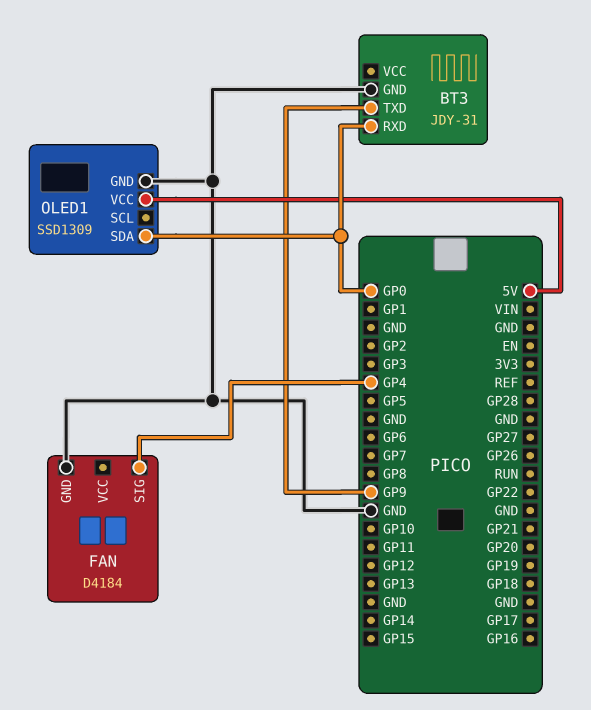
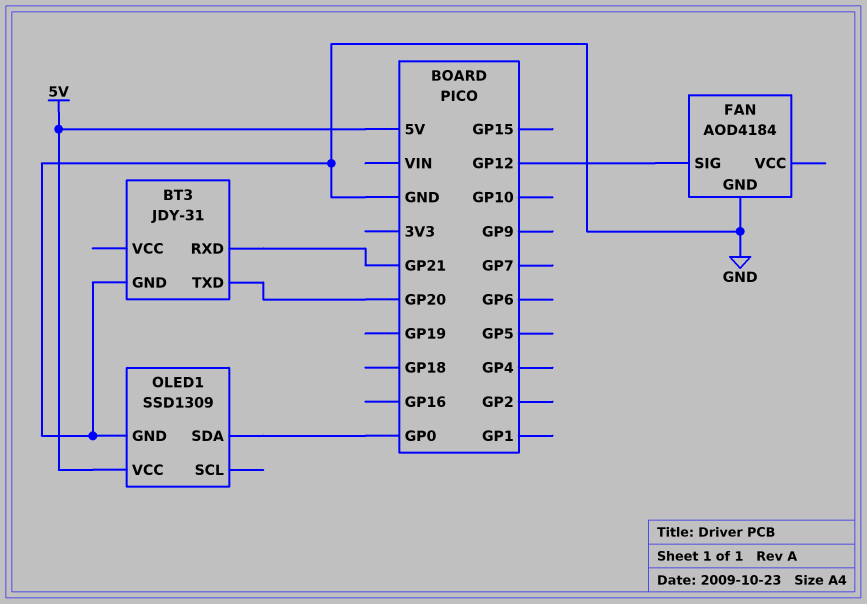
BT3 pin RXD: GP0 -> GP21
BT3 pin TXD: GP9 -> GP20
FAN: D4184 -> AOD4184
FAN pin SIG: GP4 -> GP12

